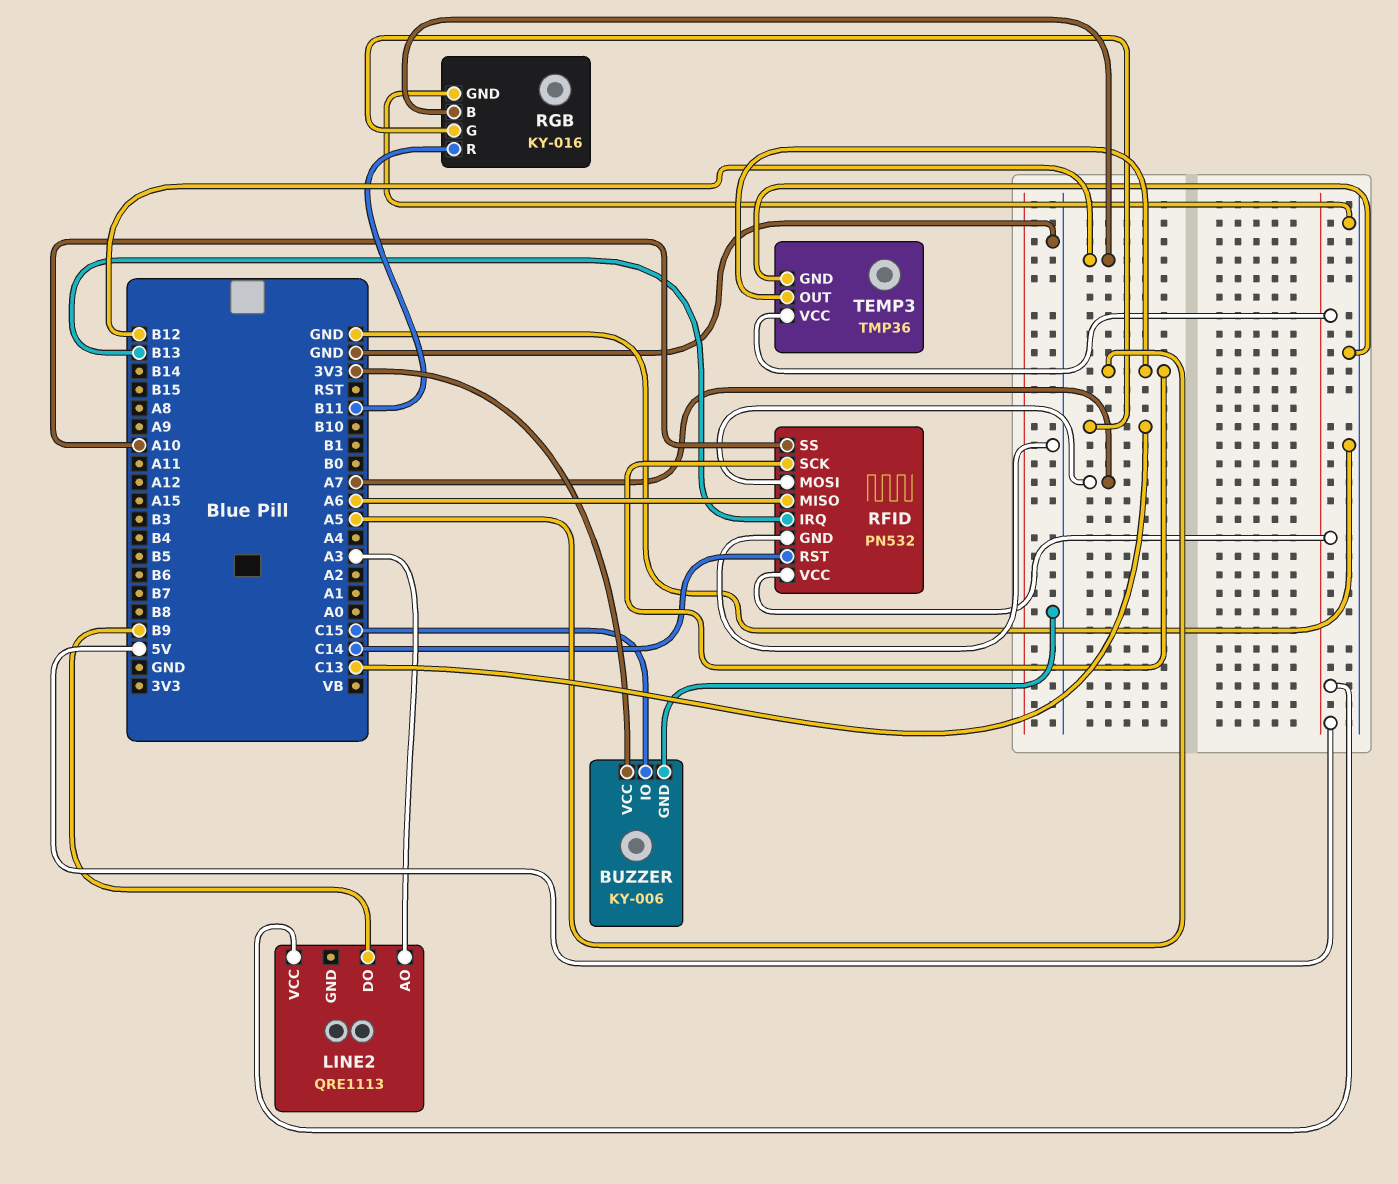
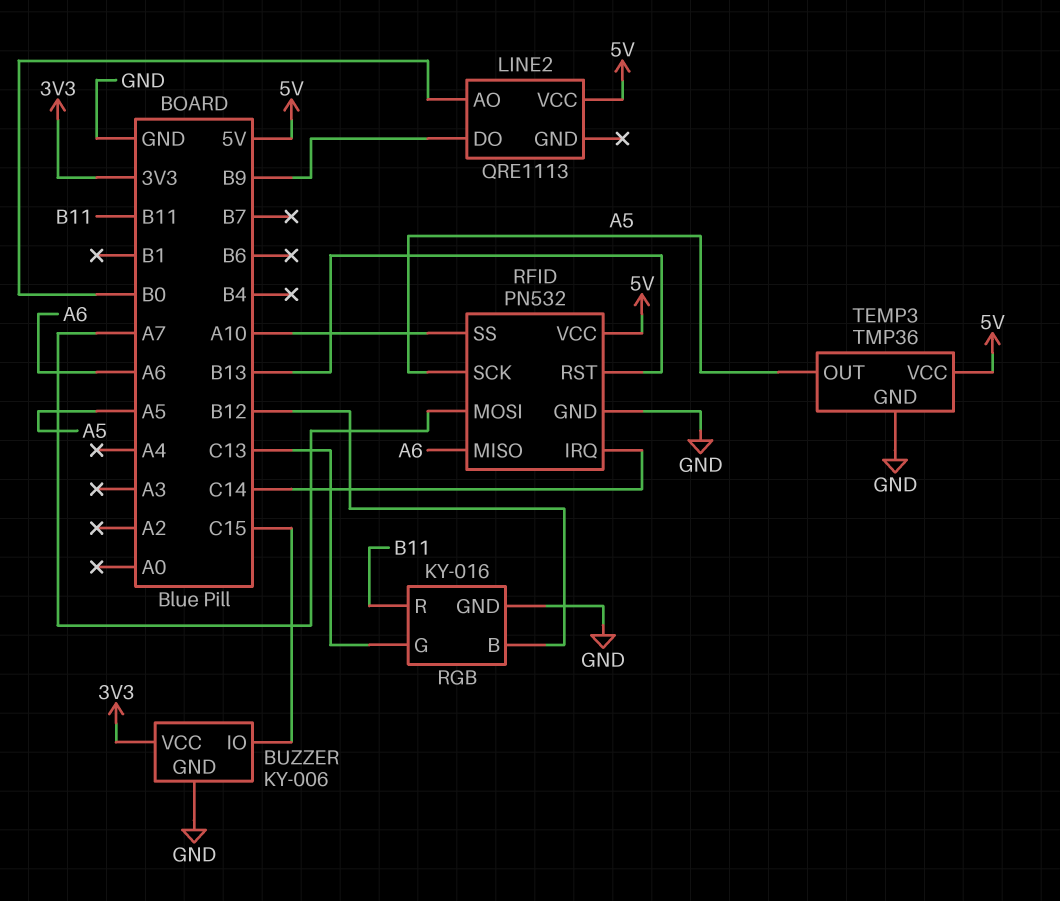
LINE2 pin AO: A3 -> B0
RFID pin IRQ: B13 -> C14
RFID pin RST: C14 -> B13

